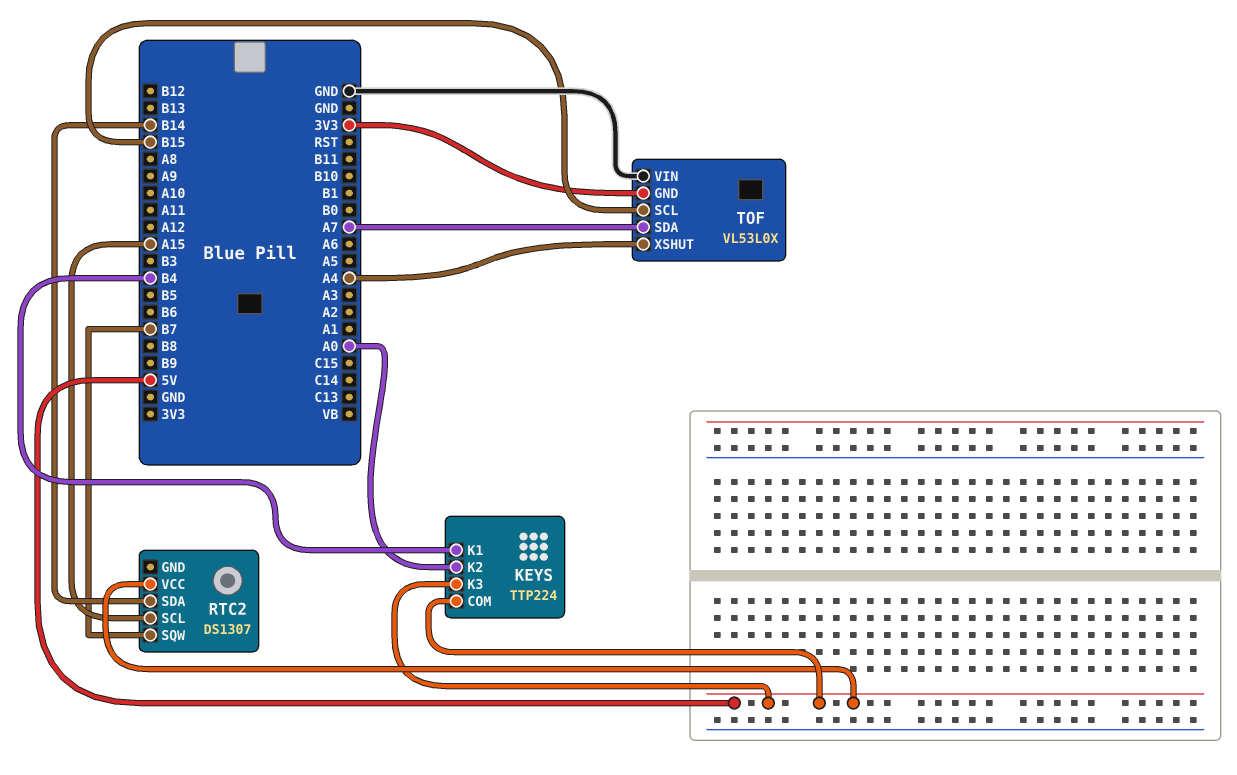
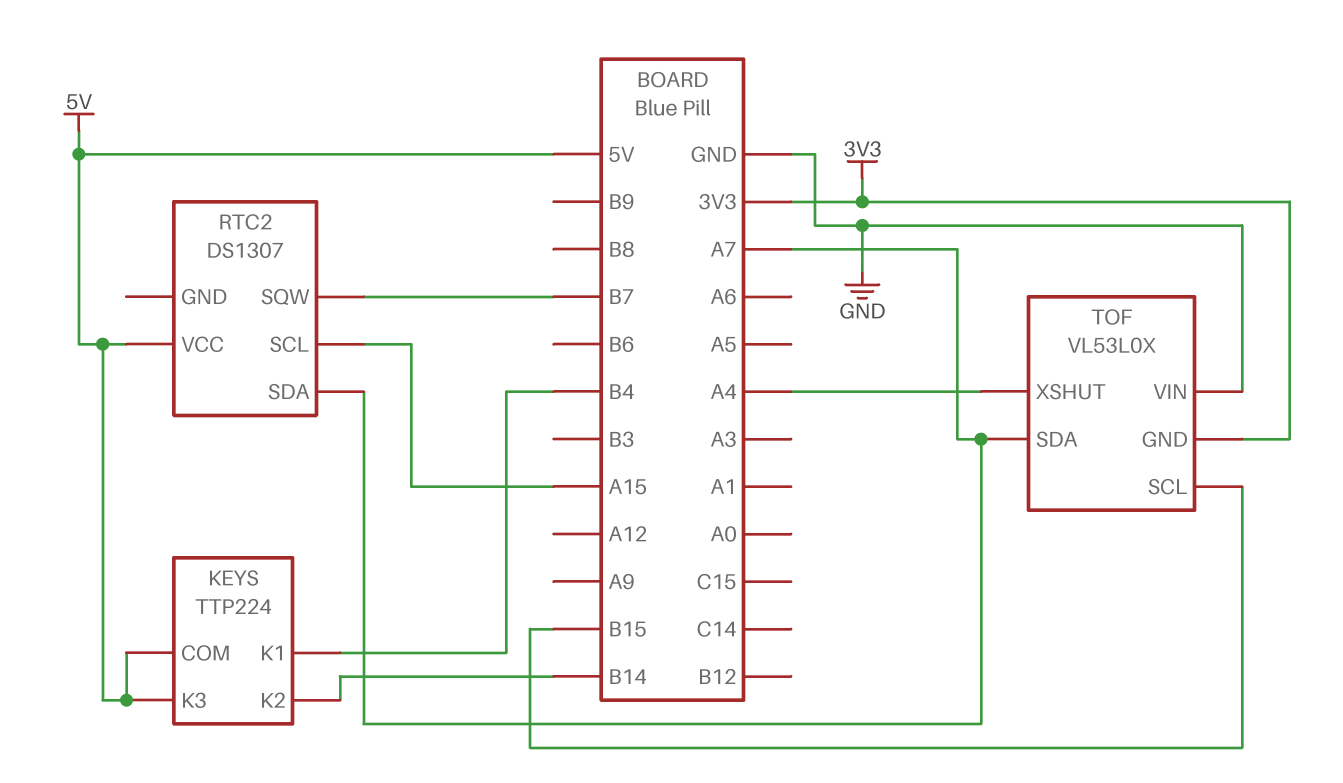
KEYS pin K2: A0 -> B14
RTC2 pin SDA: B14 -> A7

